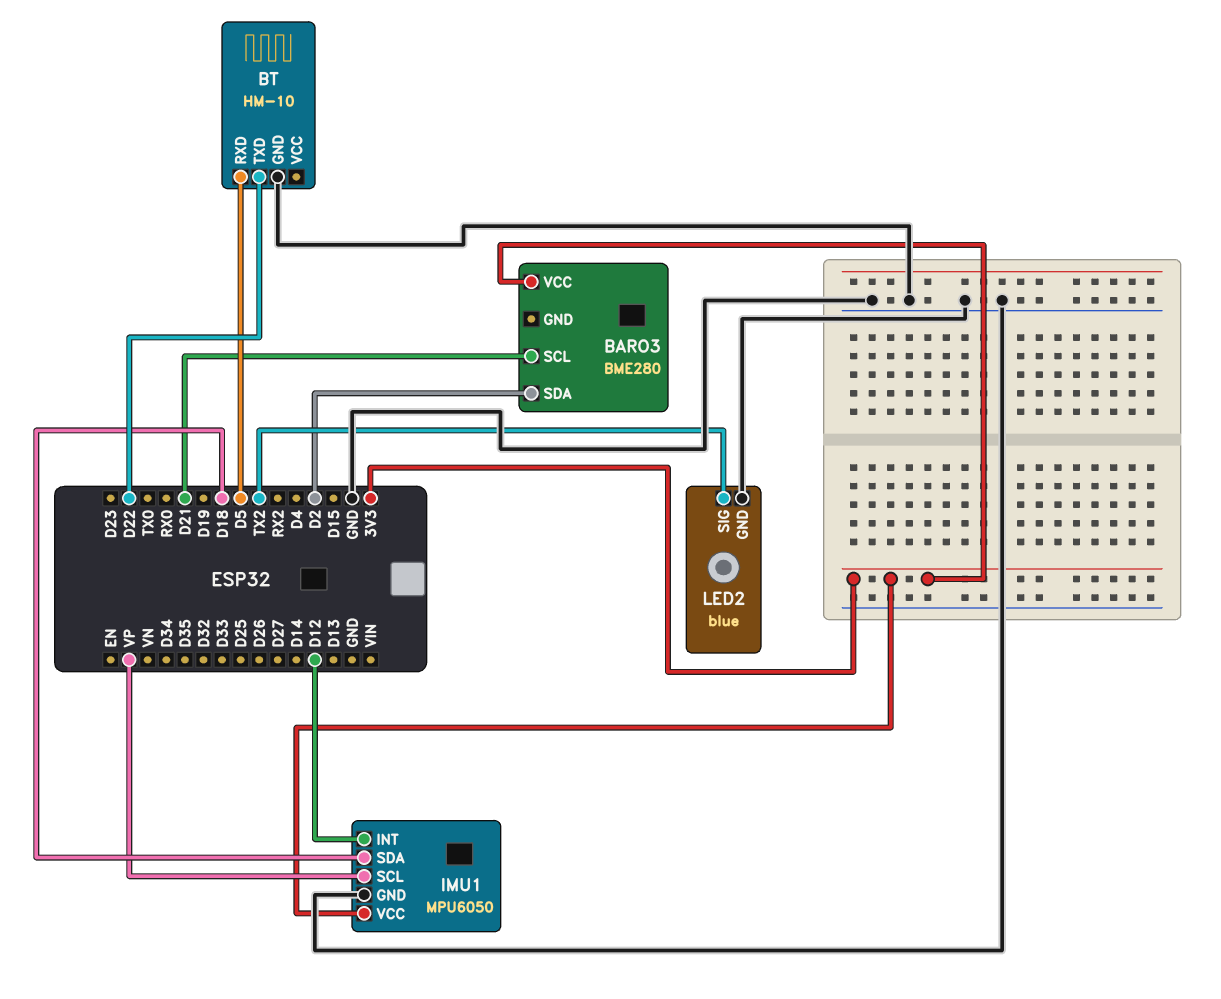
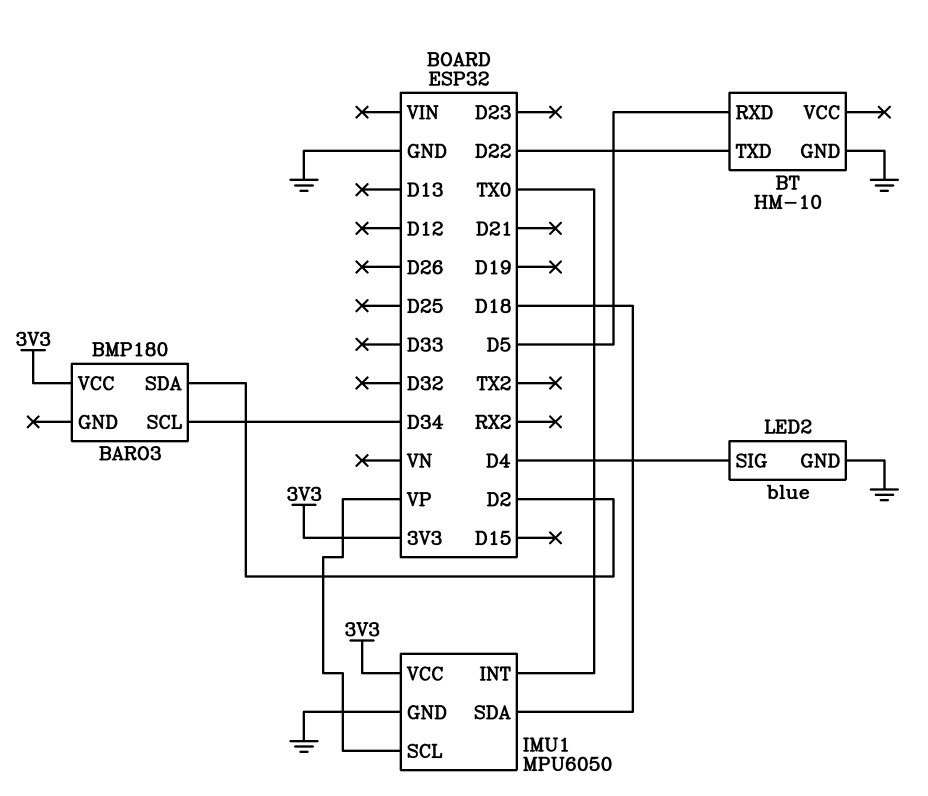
BARO3: BME280 -> BMP180
BARO3 pin SCL: D21 -> D34
IMU1 pin INT: D12 -> TX0
LED2 pin SIG: TX2 -> D4

